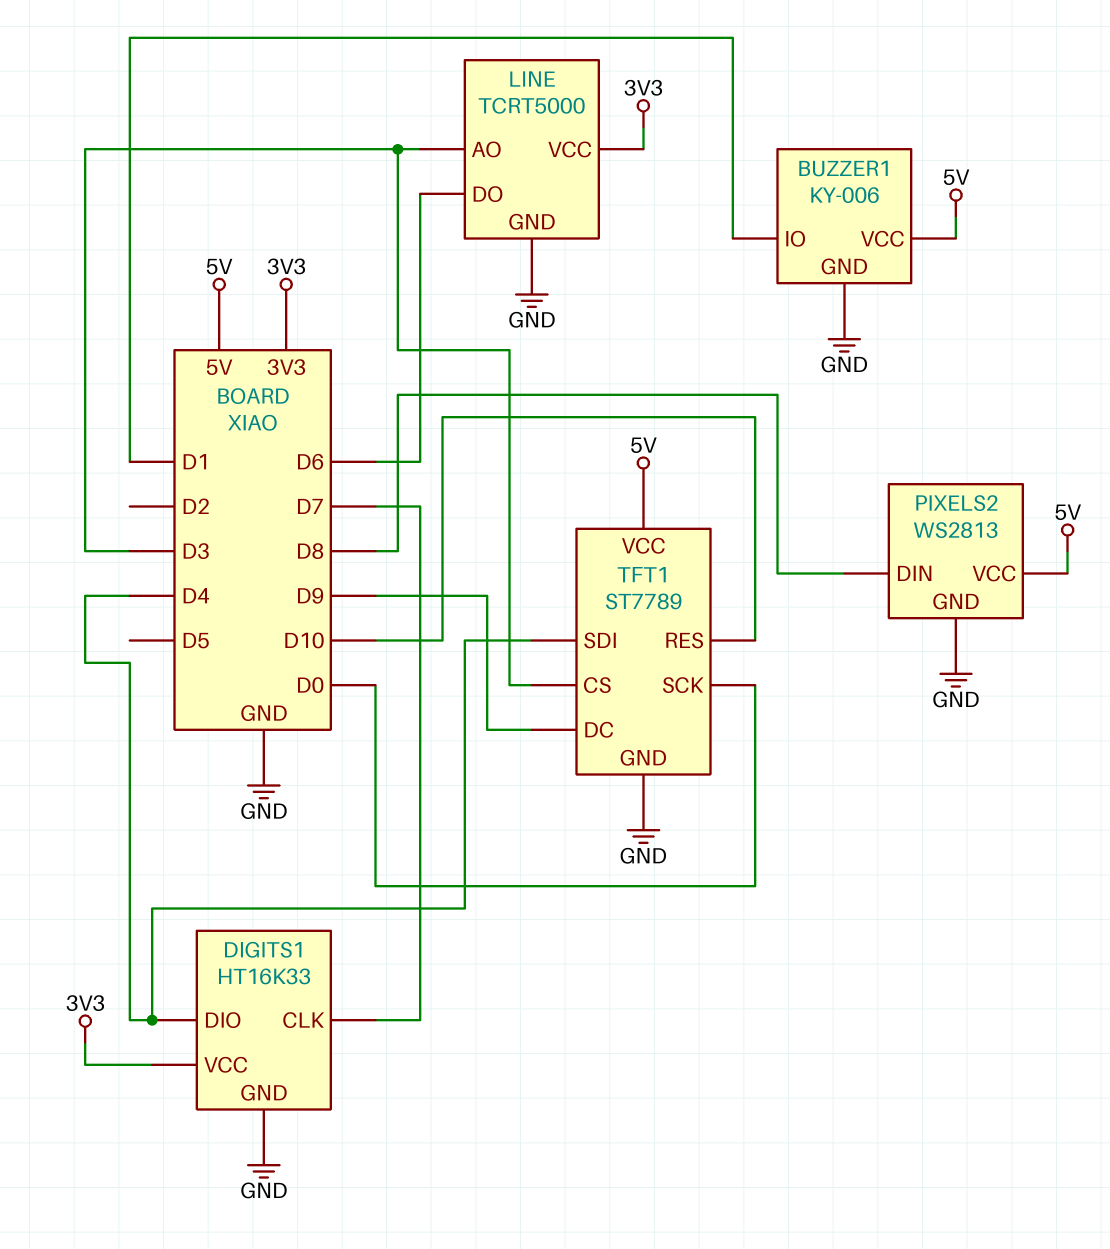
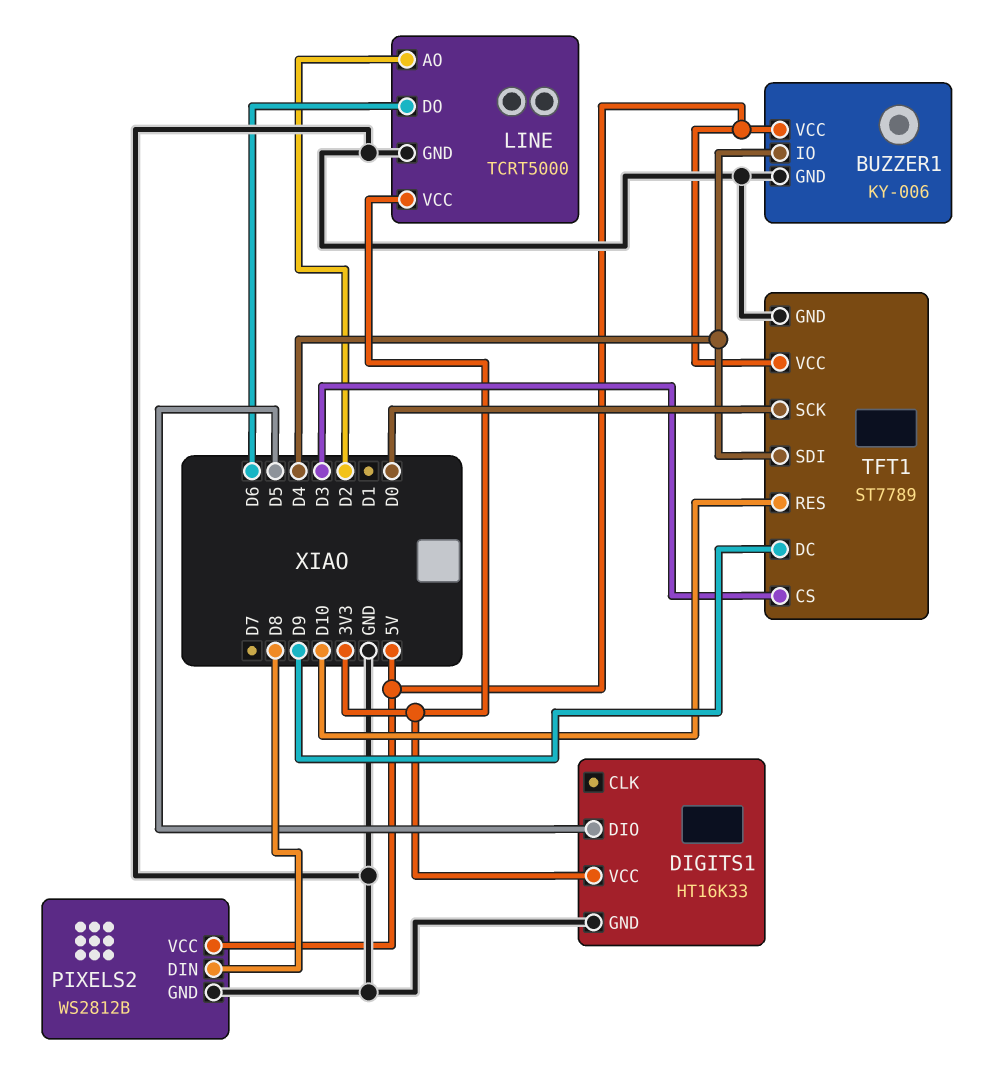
BUZZER1 pin IO: D1 -> D4
DIGITS1 pin CLK: D7 -> none
DIGITS1 pin DIO: D4 -> D5
LINE pin AO: D3 -> D2
PIXELS2: WS2813 -> WS2812B

